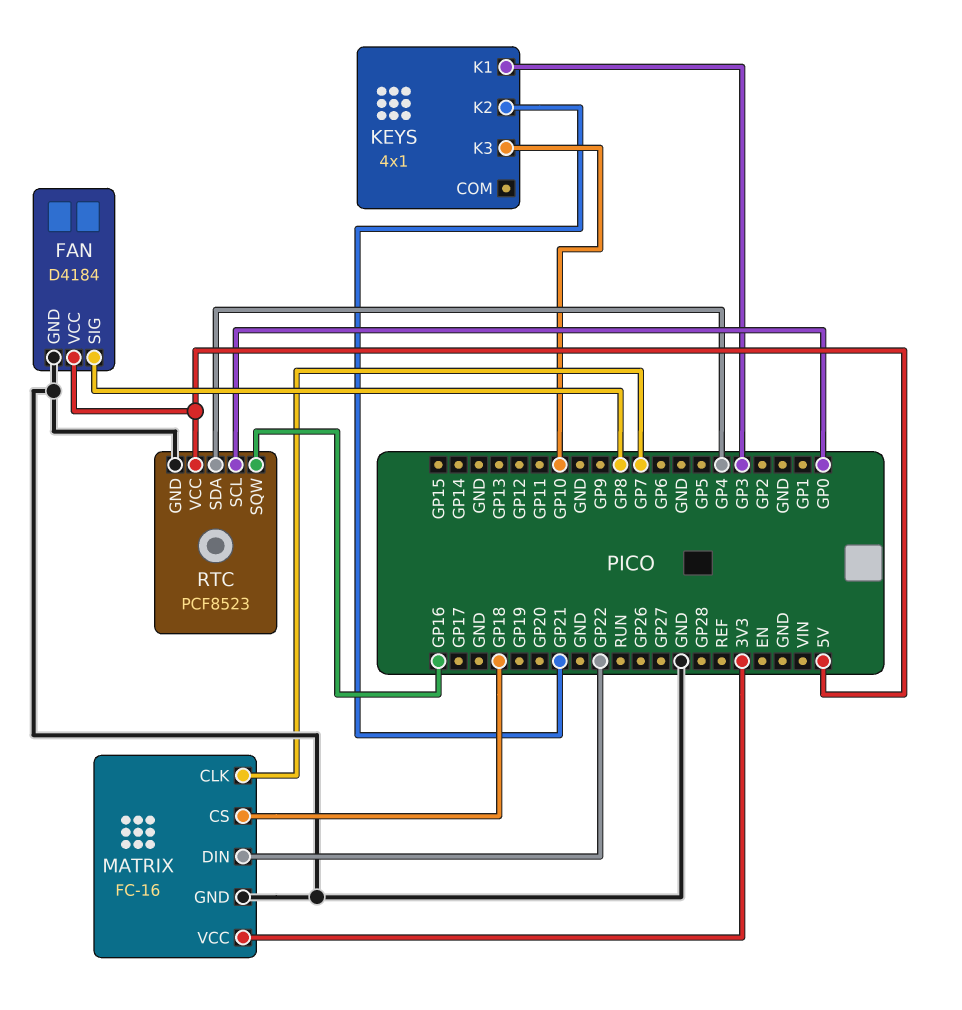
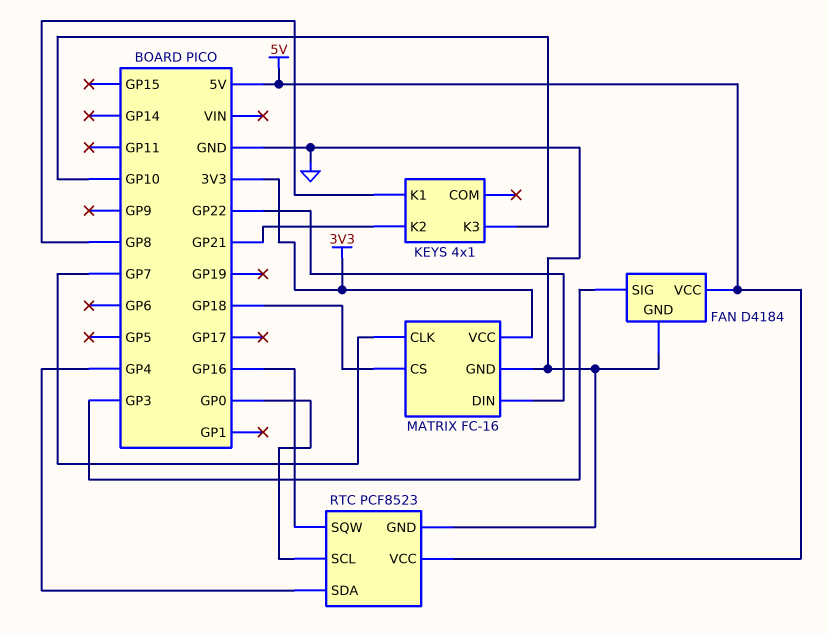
FAN pin SIG: GP8 -> GP3
KEYS pin K1: GP3 -> GP8

